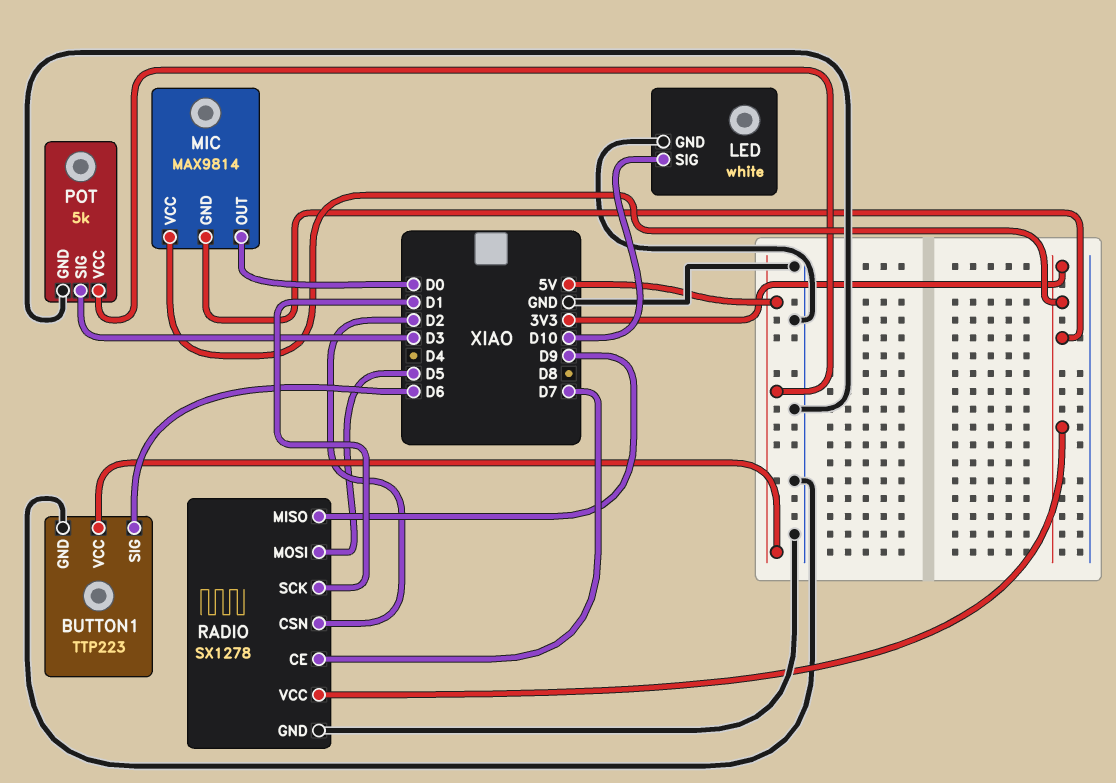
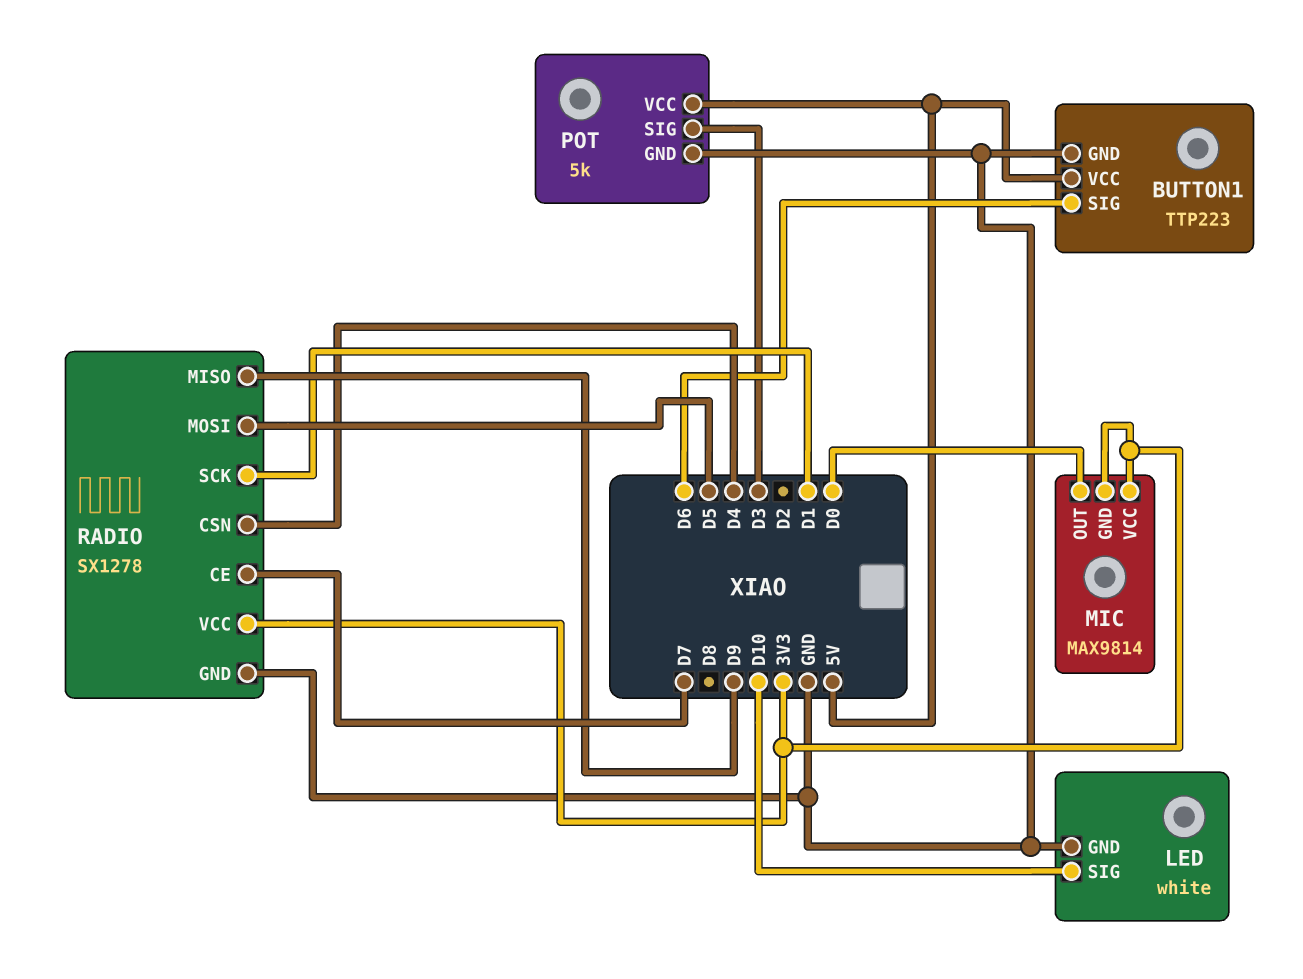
RADIO pin CSN: D2 -> D4

